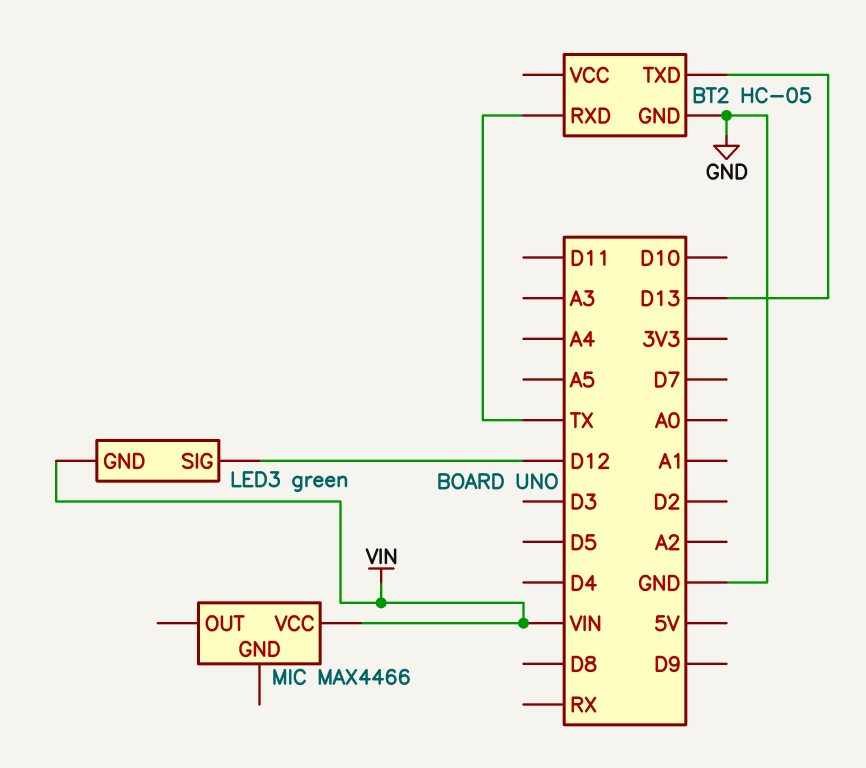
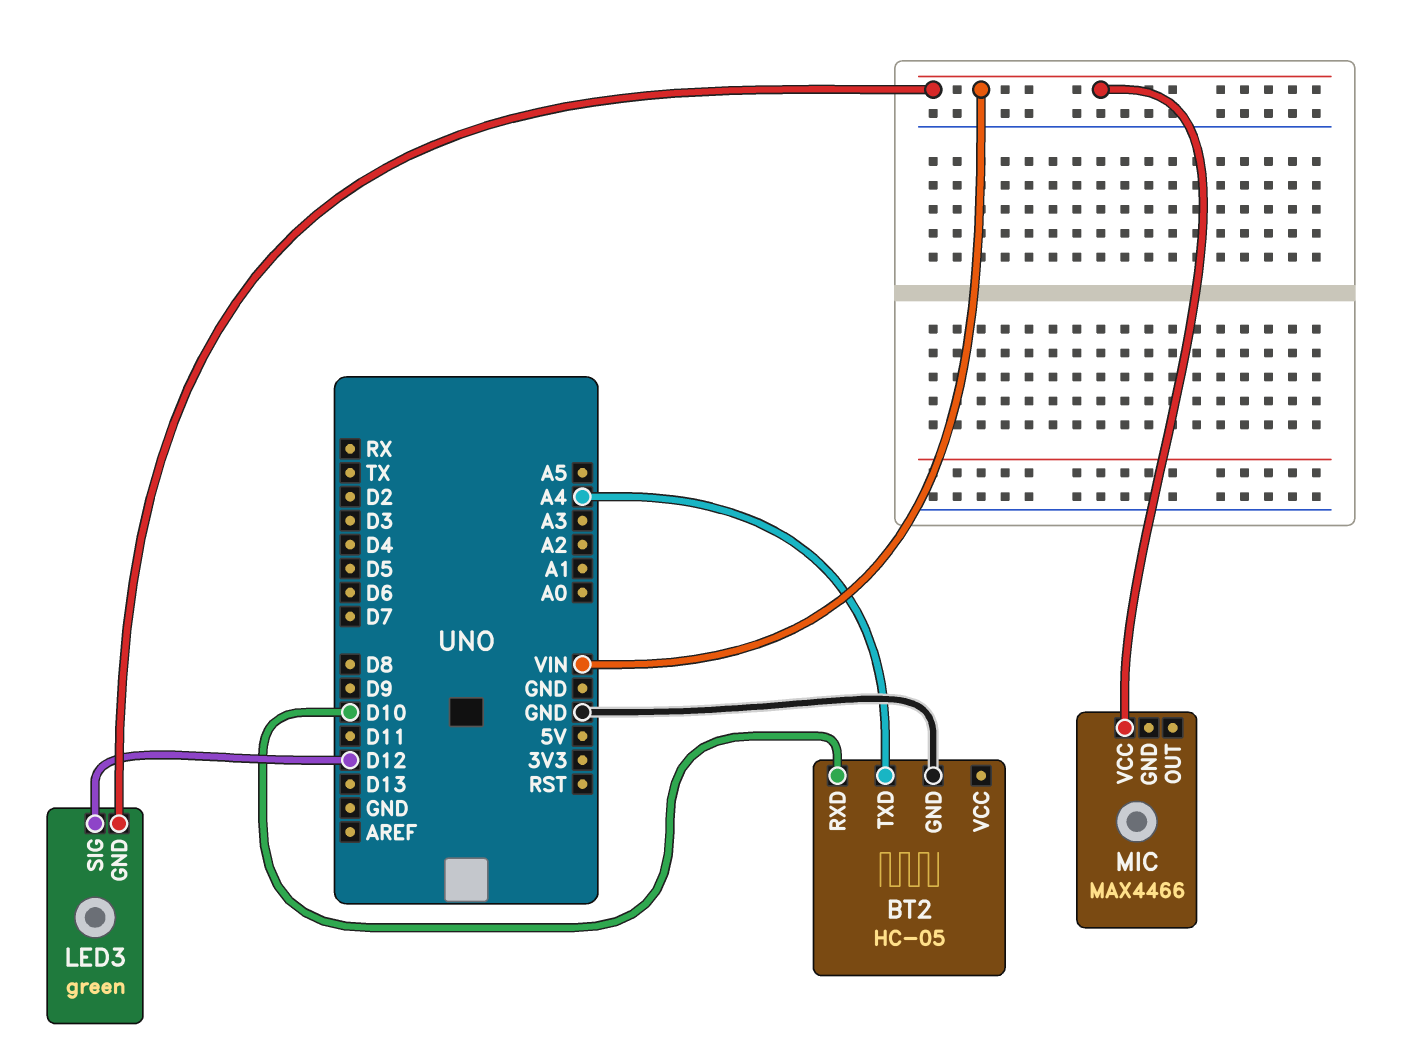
BT2 pin RXD: TX -> D10
BT2 pin TXD: D13 -> A4

